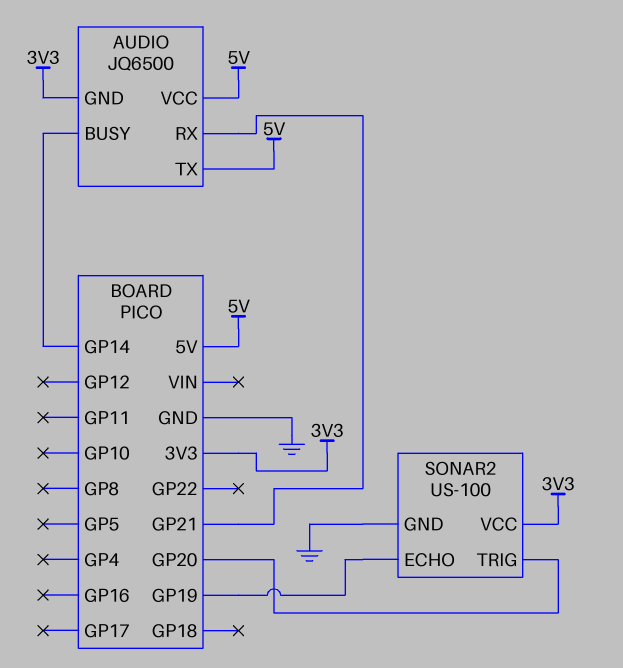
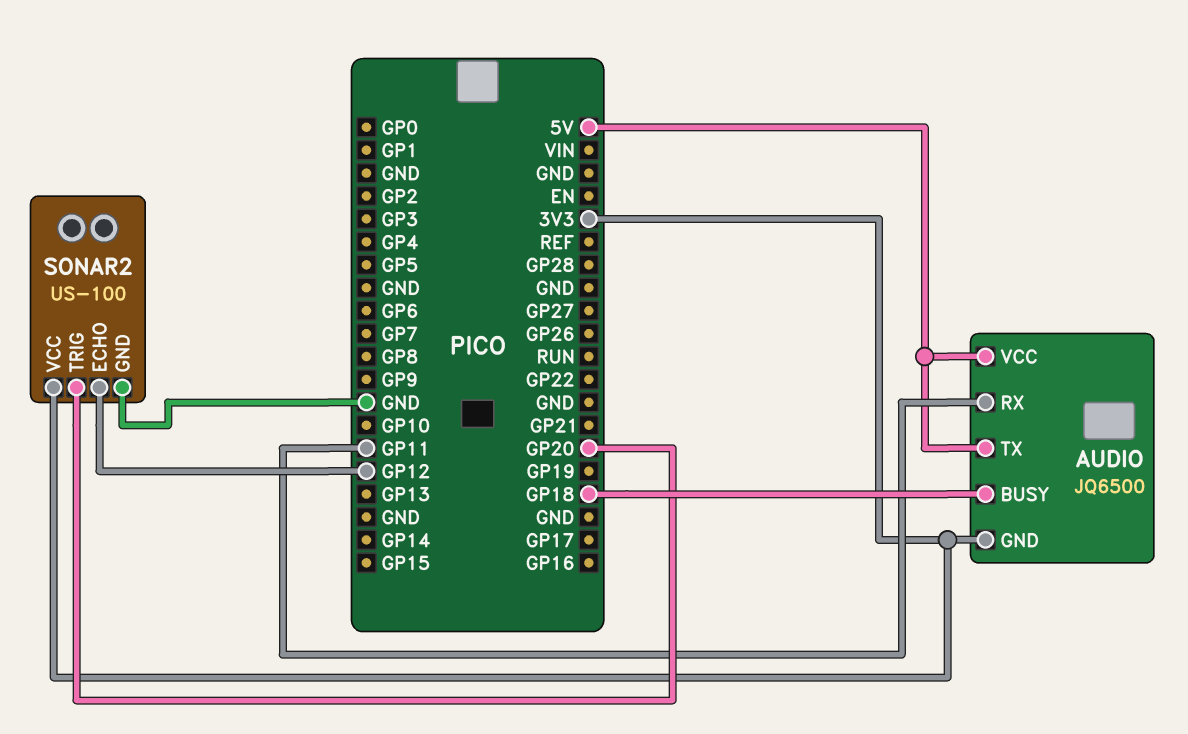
AUDIO pin BUSY: GP14 -> GP18
AUDIO pin RX: GP21 -> GP11
SONAR2 pin ECHO: GP19 -> GP12

